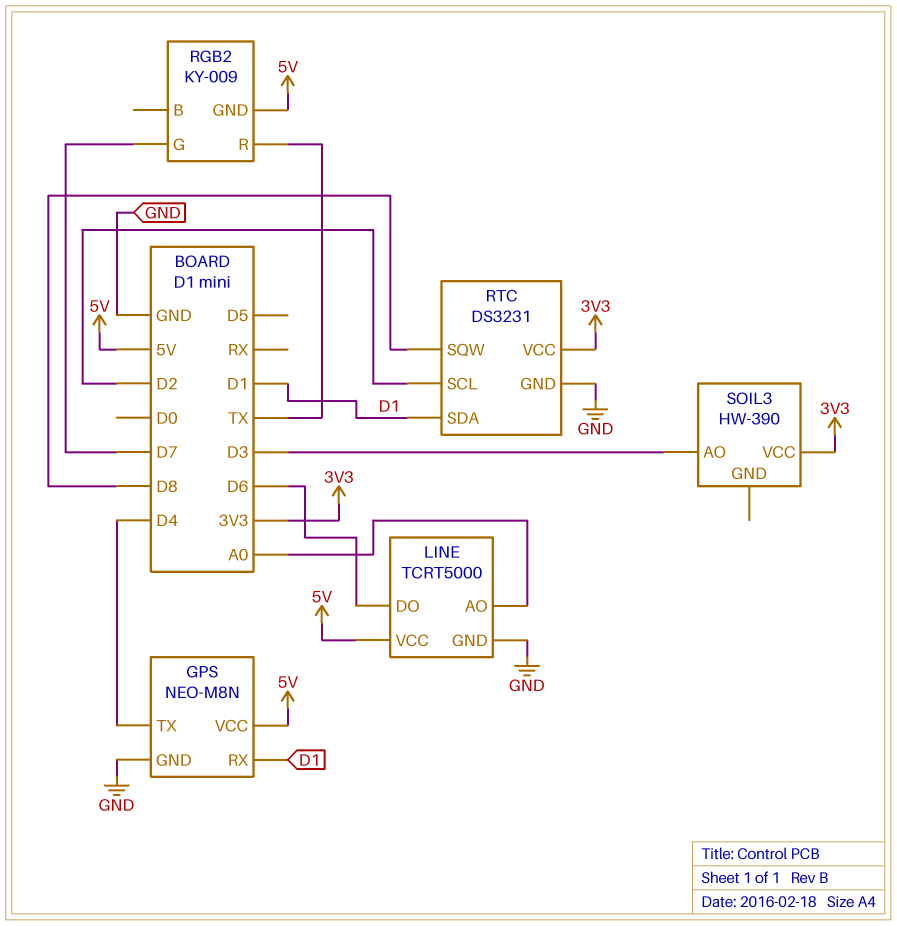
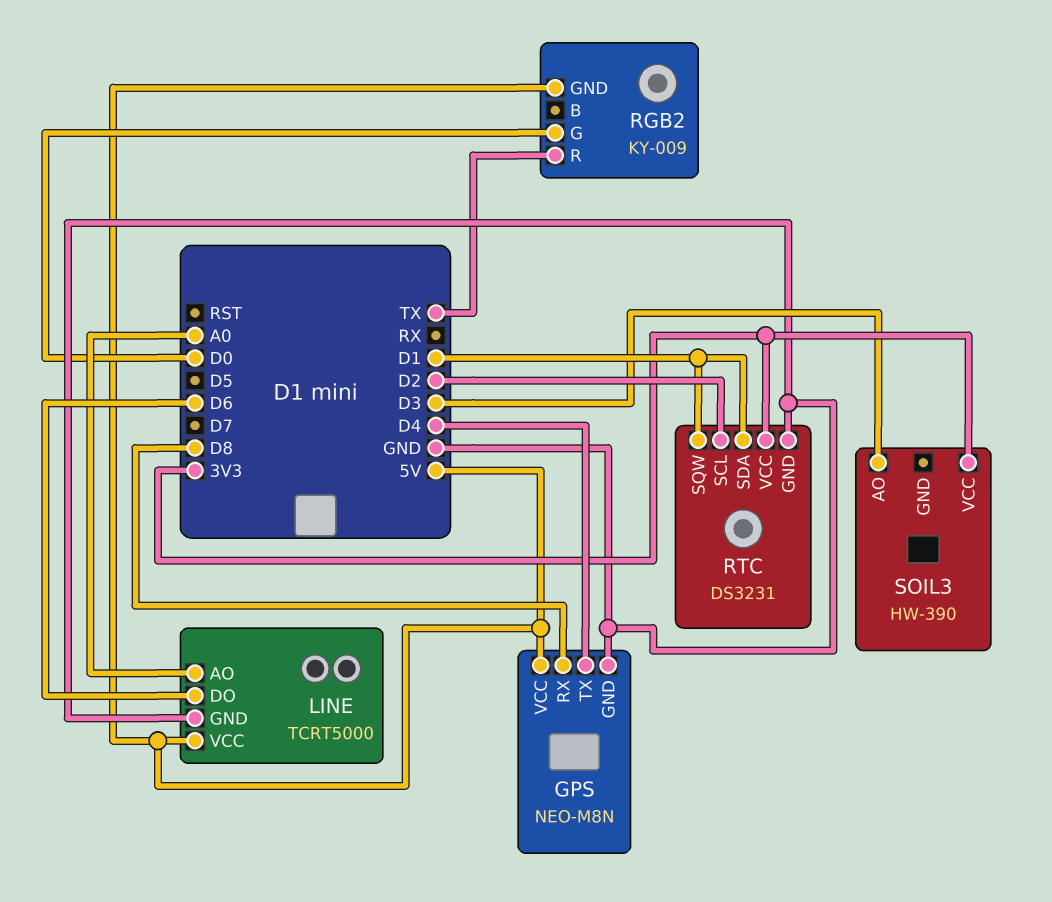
GPS pin RX: D1 -> D8
RGB2 pin G: D7 -> D0
RTC pin SQW: D8 -> D1

